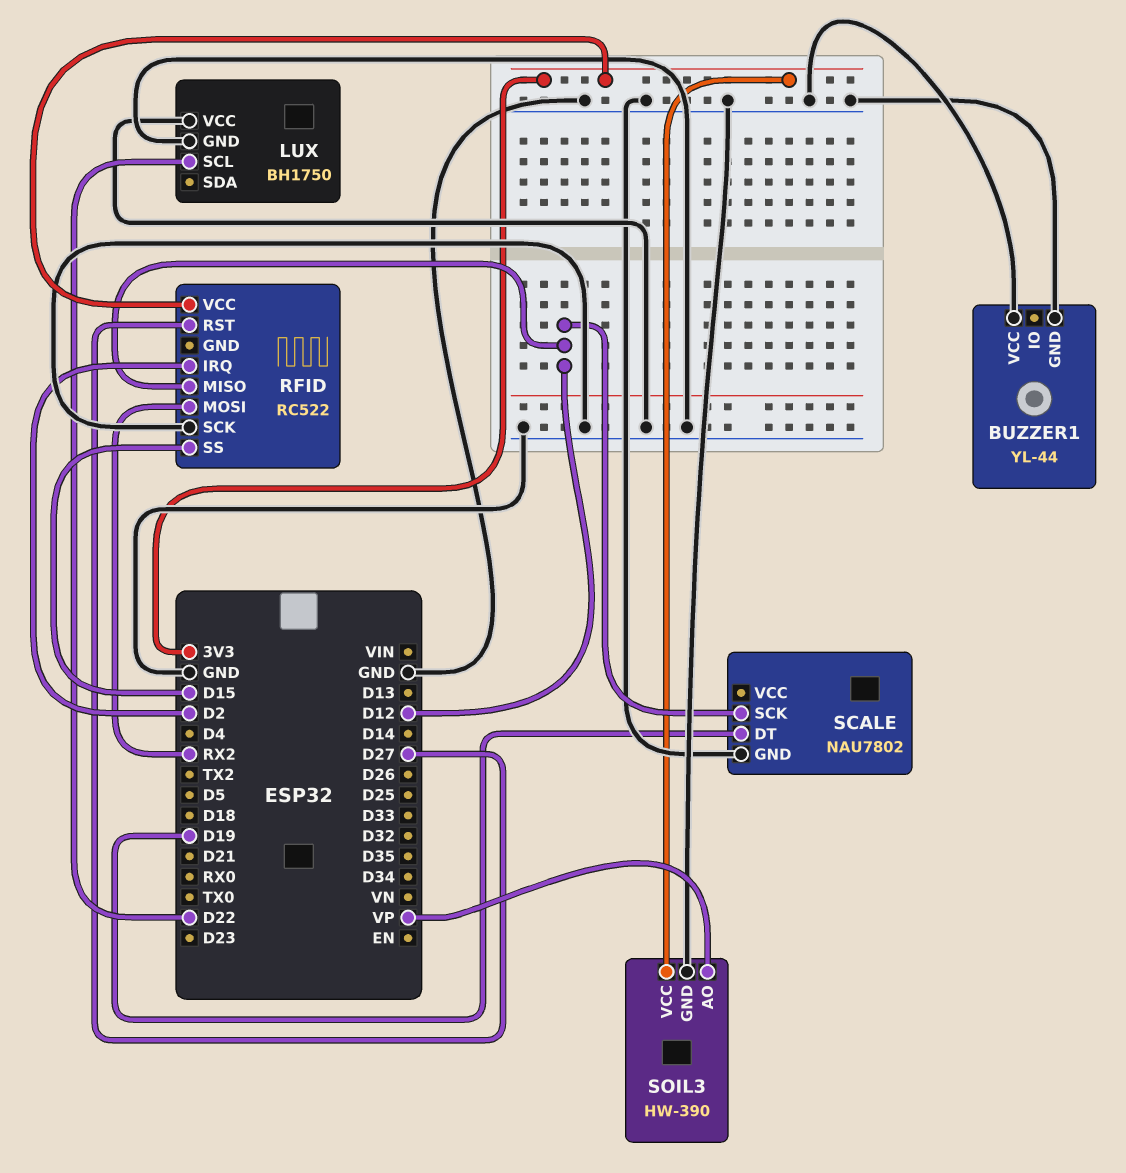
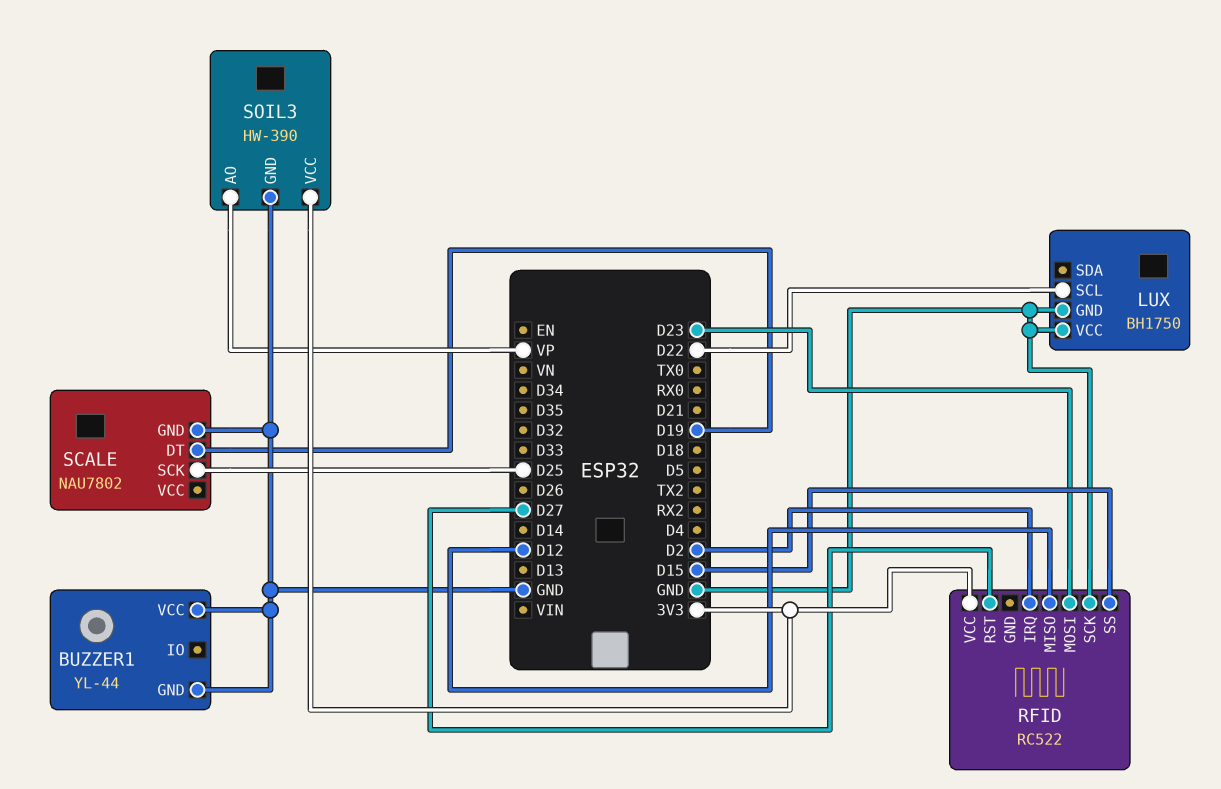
RFID pin MOSI: RX2 -> D23
SCALE pin SCK: D12 -> D25

